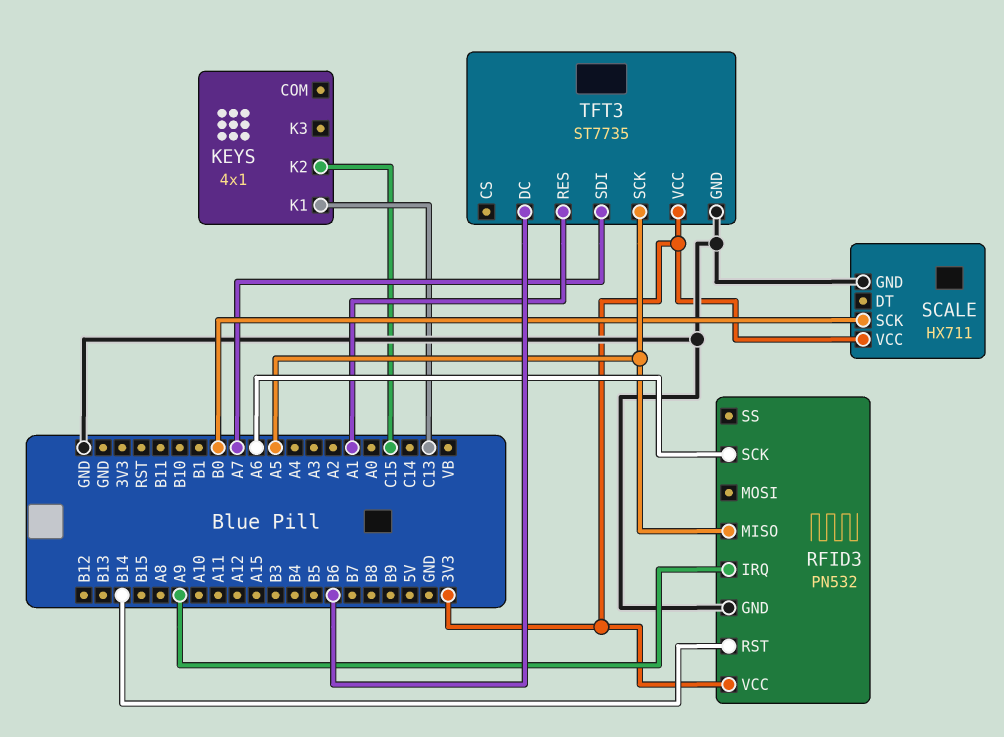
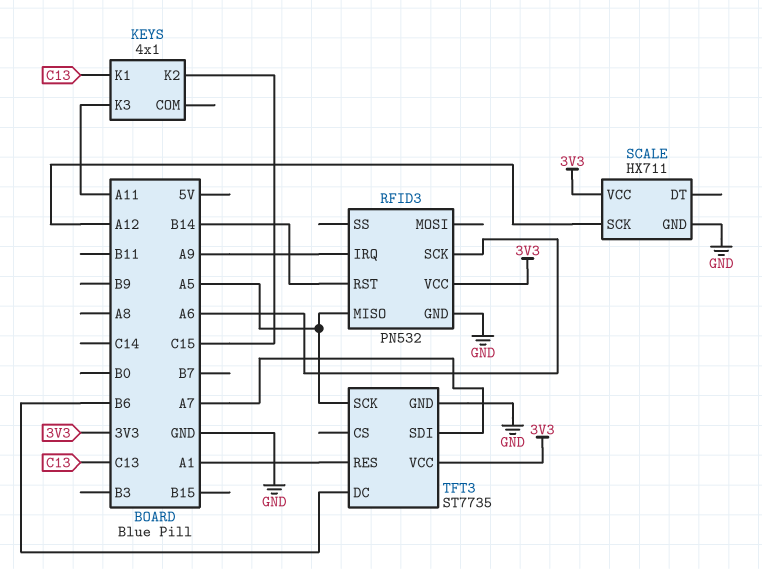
KEYS pin K3: none -> A11
SCALE pin SCK: B0 -> A12

